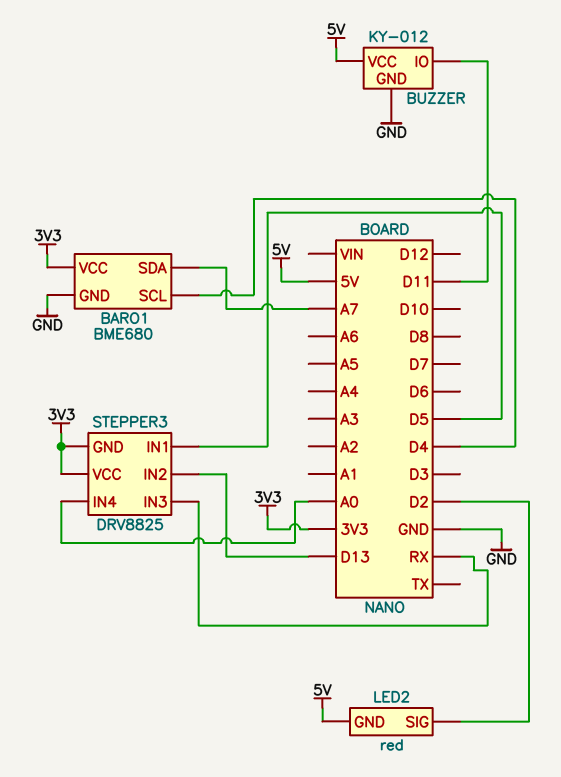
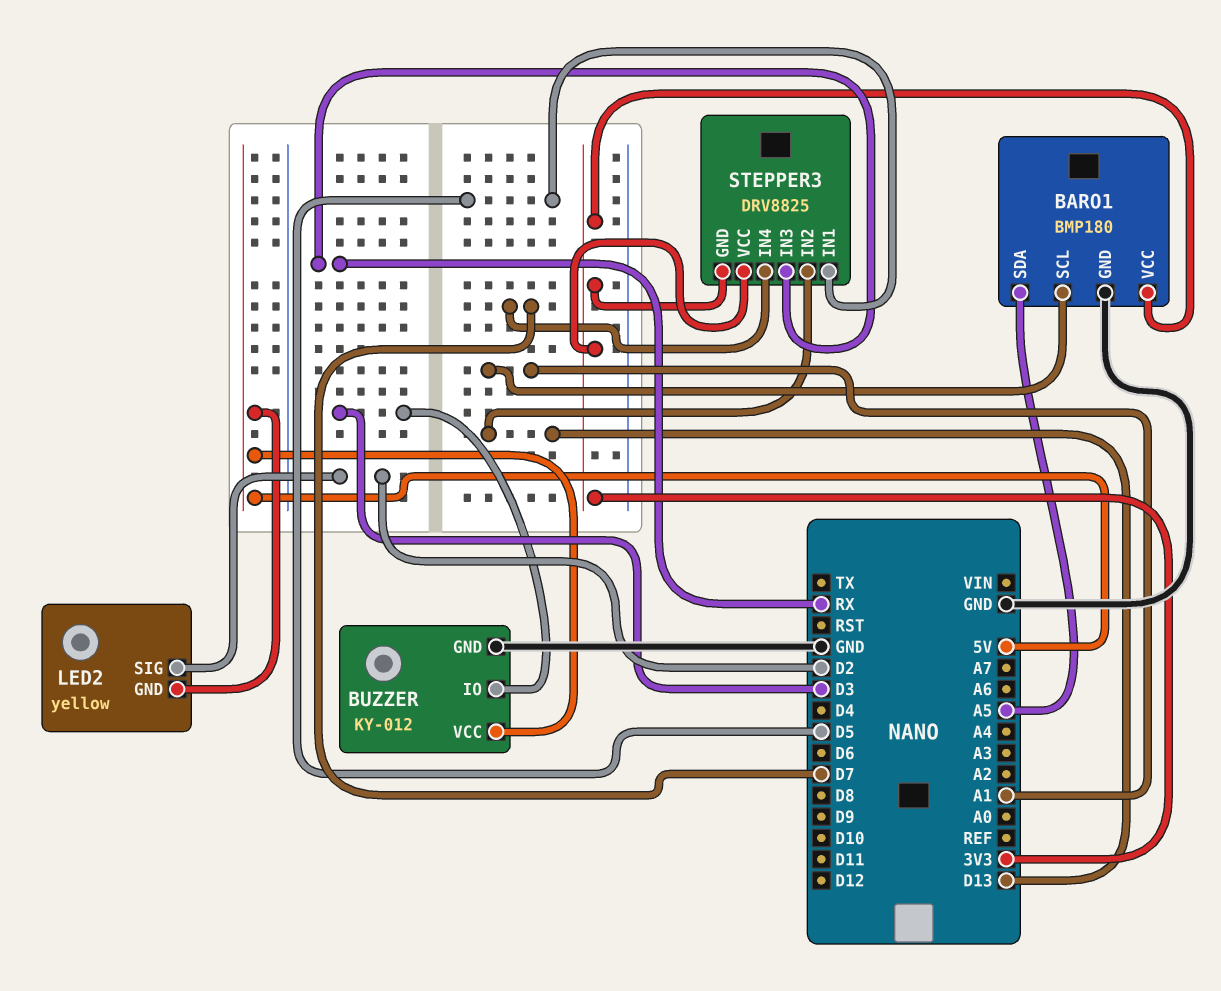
BARO1: BME680 -> BMP180
BARO1 pin SCL: D4 -> A1
BARO1 pin SDA: A7 -> A5
BUZZER pin IO: D11 -> D3
LED2: red -> yellow
STEPPER3 pin IN4: A0 -> D7

